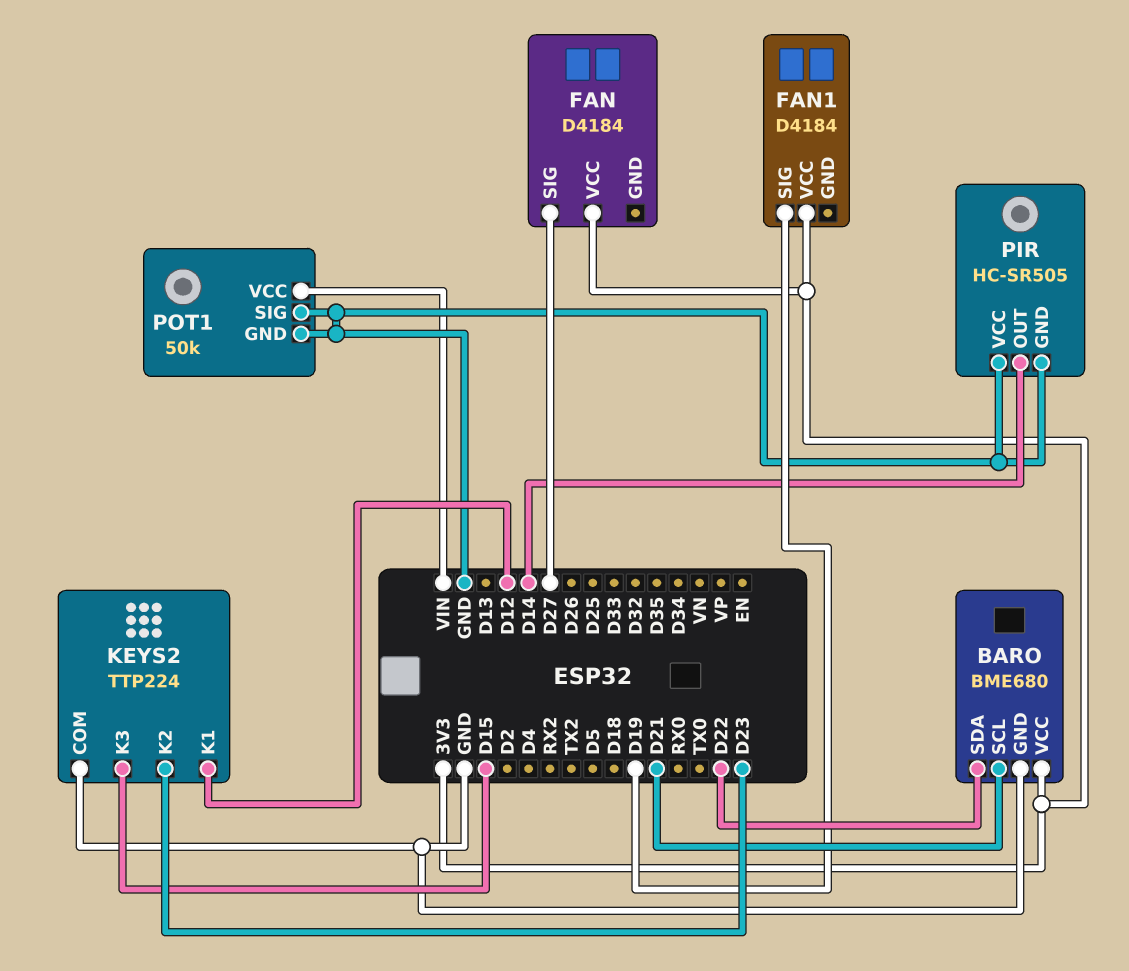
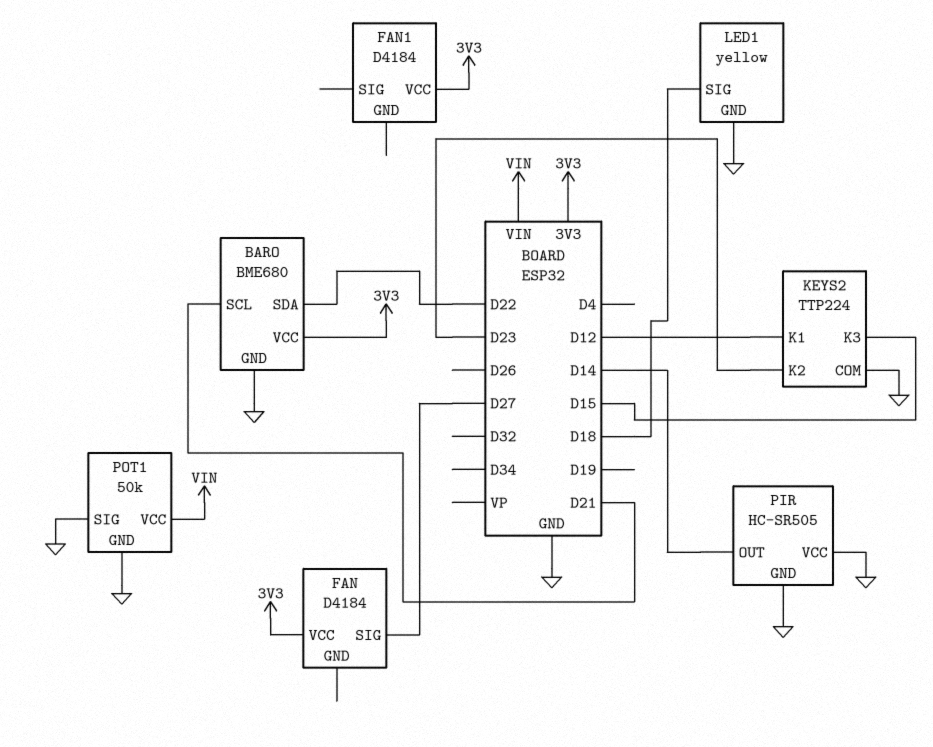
FAN1 pin SIG: D19 -> none
LED1: none -> yellow
LED1 pin GND: none -> GND
LED1 pin SIG: none -> D18

